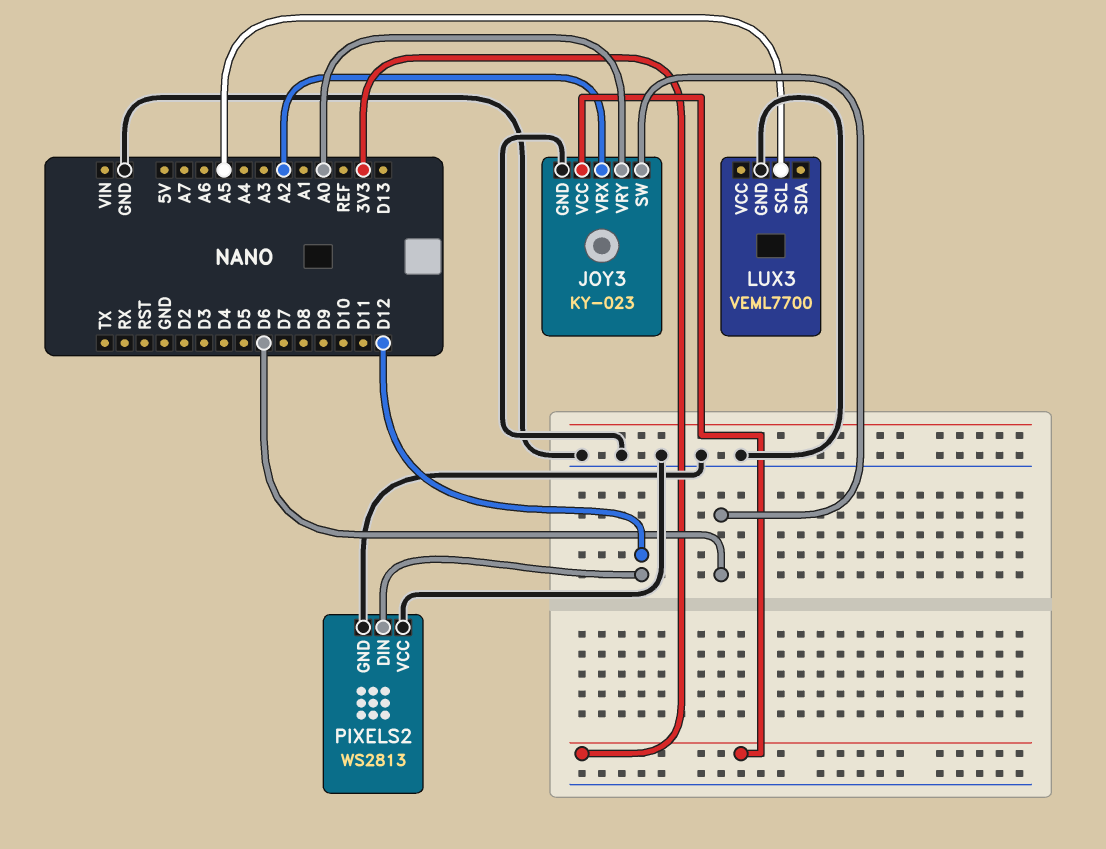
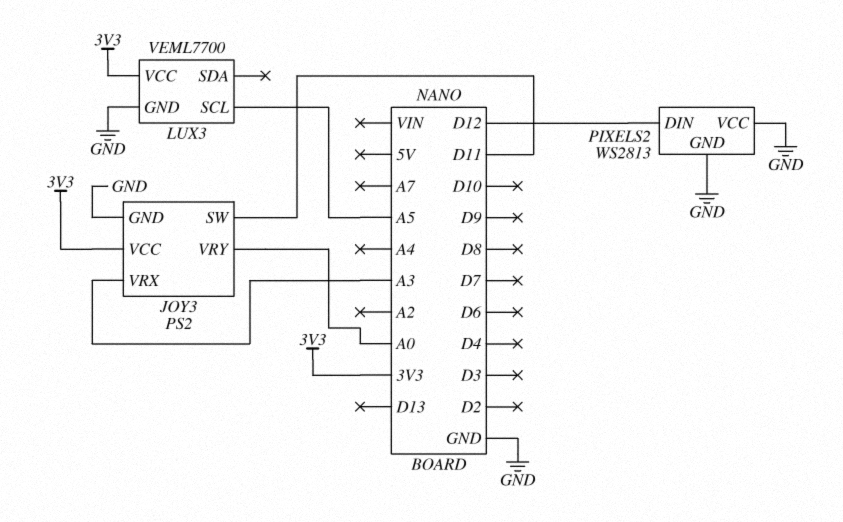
JOY3: KY-023 -> PS2
JOY3 pin SW: D6 -> D11
JOY3 pin VRX: A2 -> A3
LUX3 pin VCC: none -> 3V3

